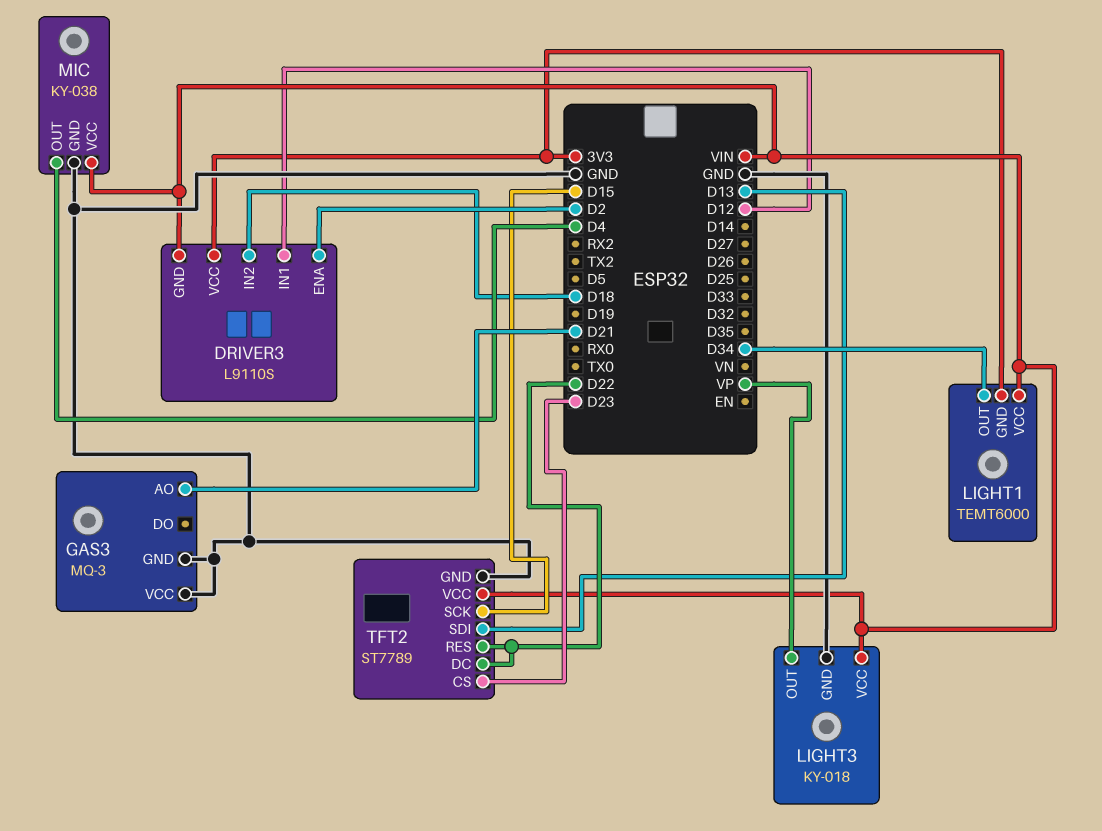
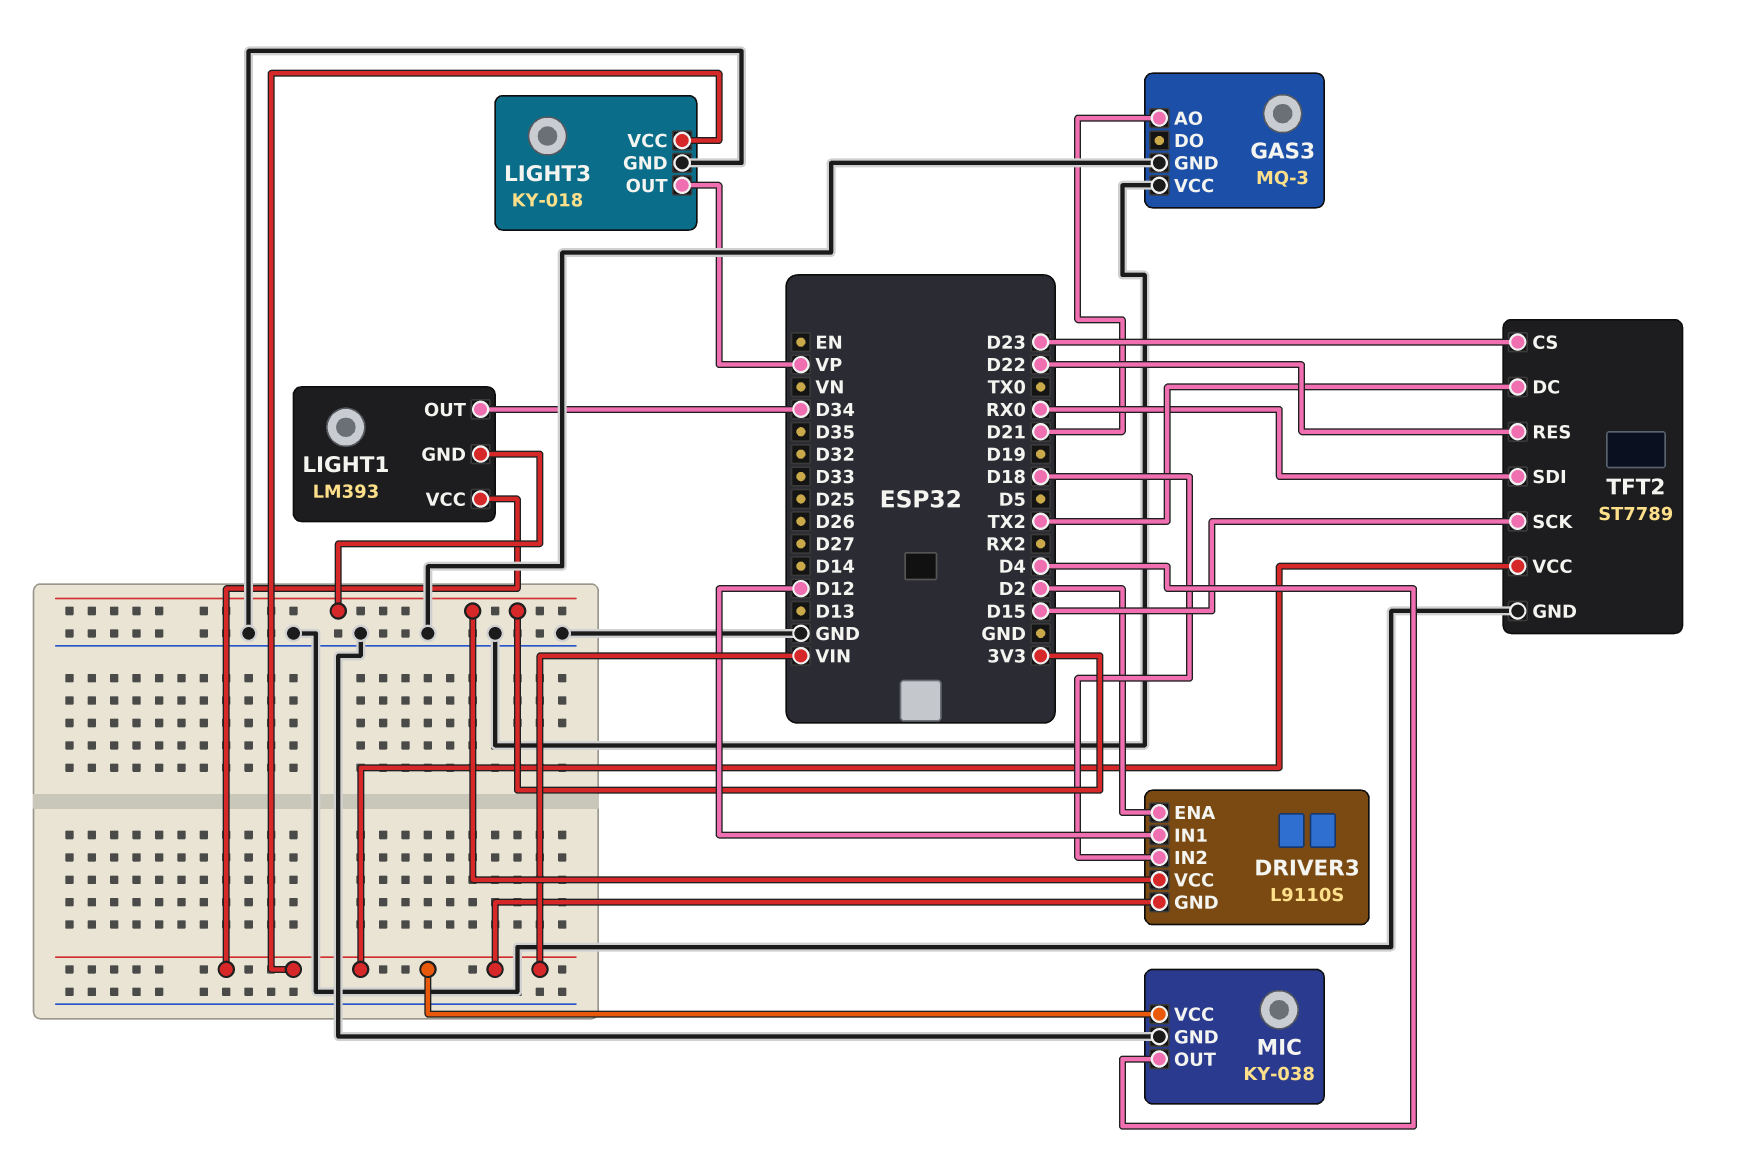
LIGHT1: TEMT6000 -> LM393
TFT2 pin DC: D22 -> TX2
TFT2 pin SDI: D13 -> RX0

